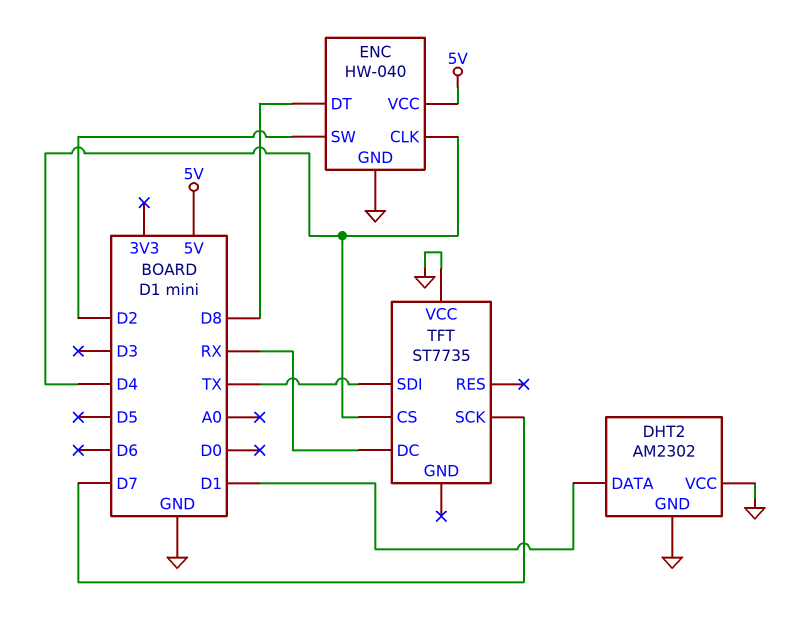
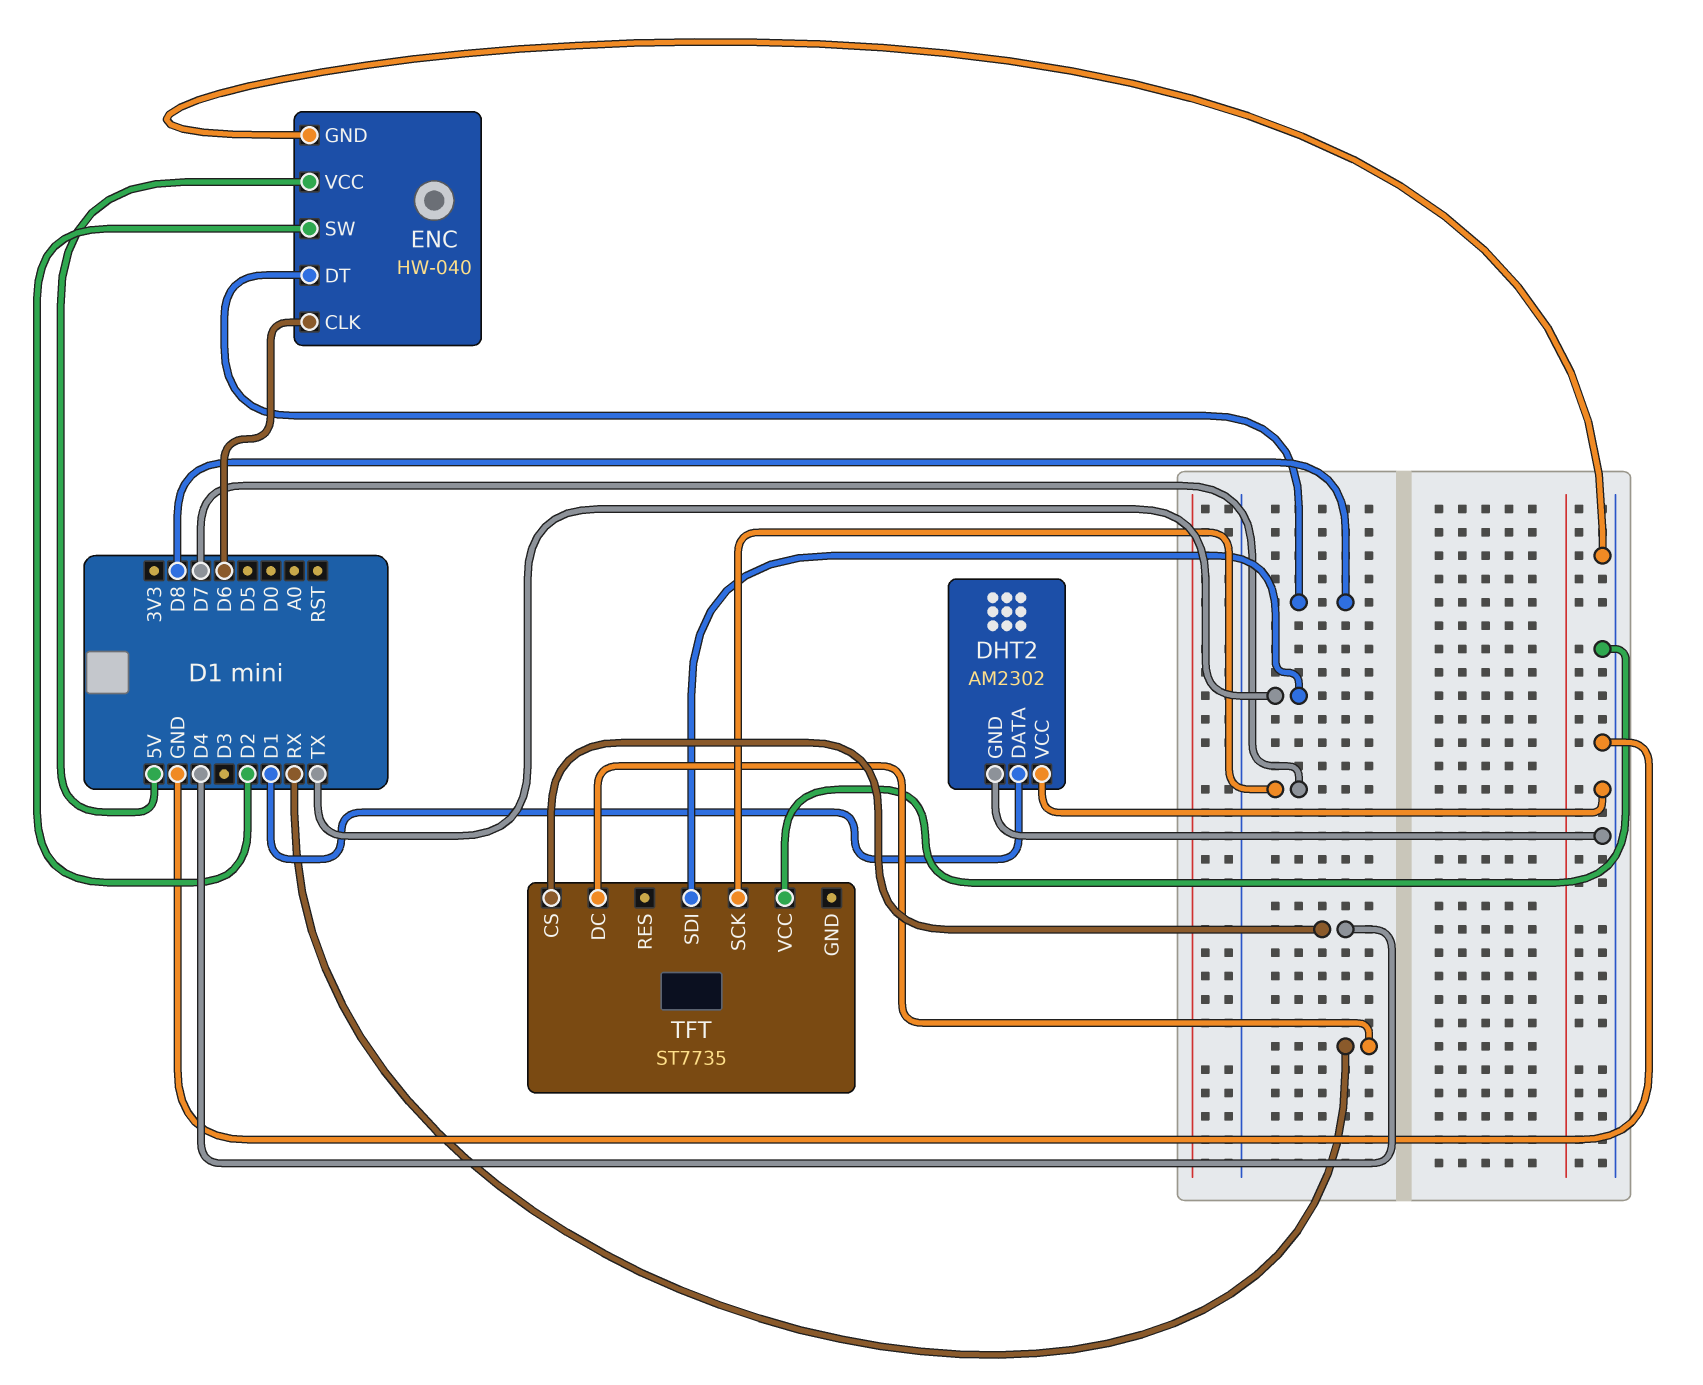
ENC pin CLK: D4 -> D6

